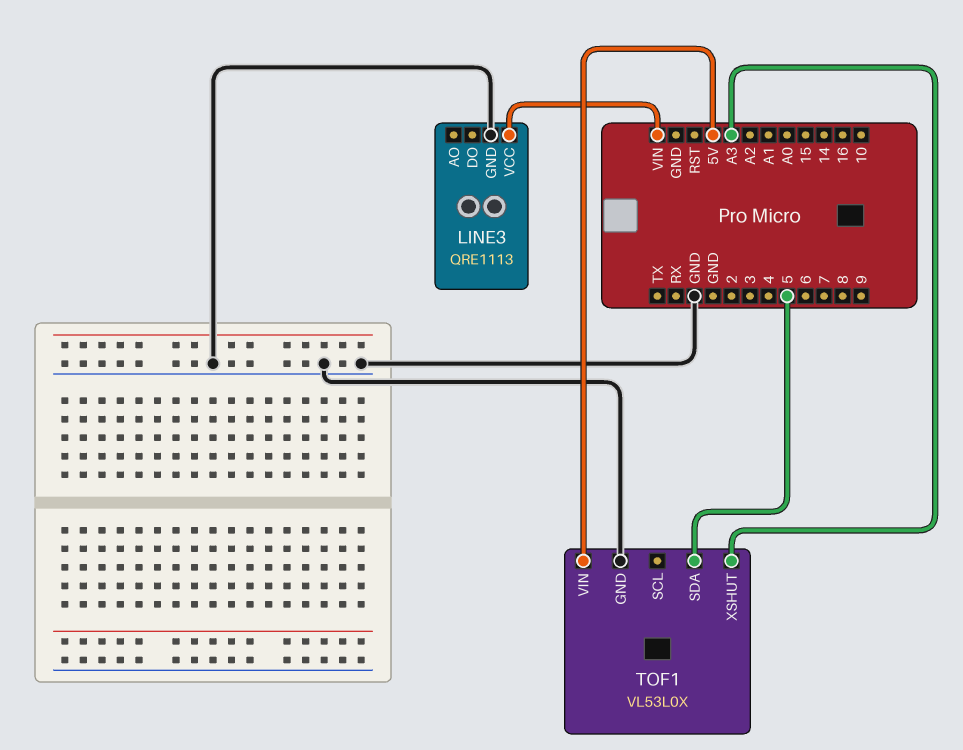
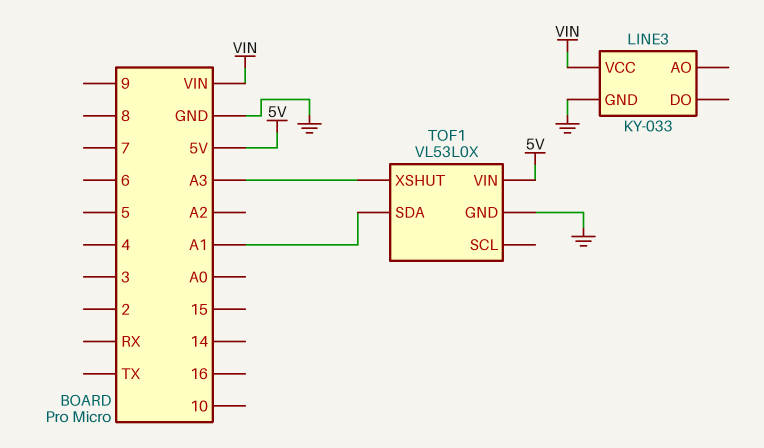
LINE3: QRE1113 -> KY-033
TOF1 pin SDA: 5 -> A1

